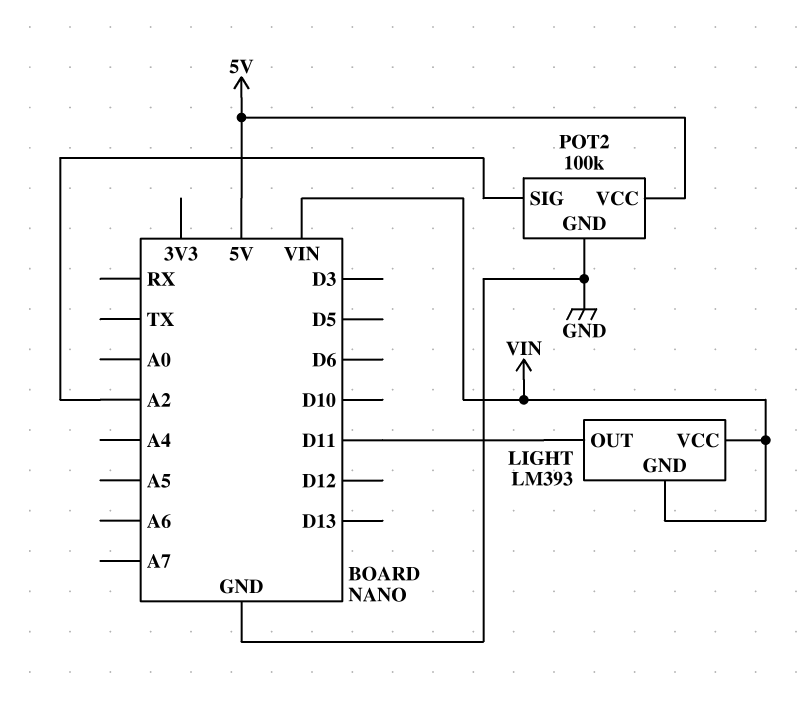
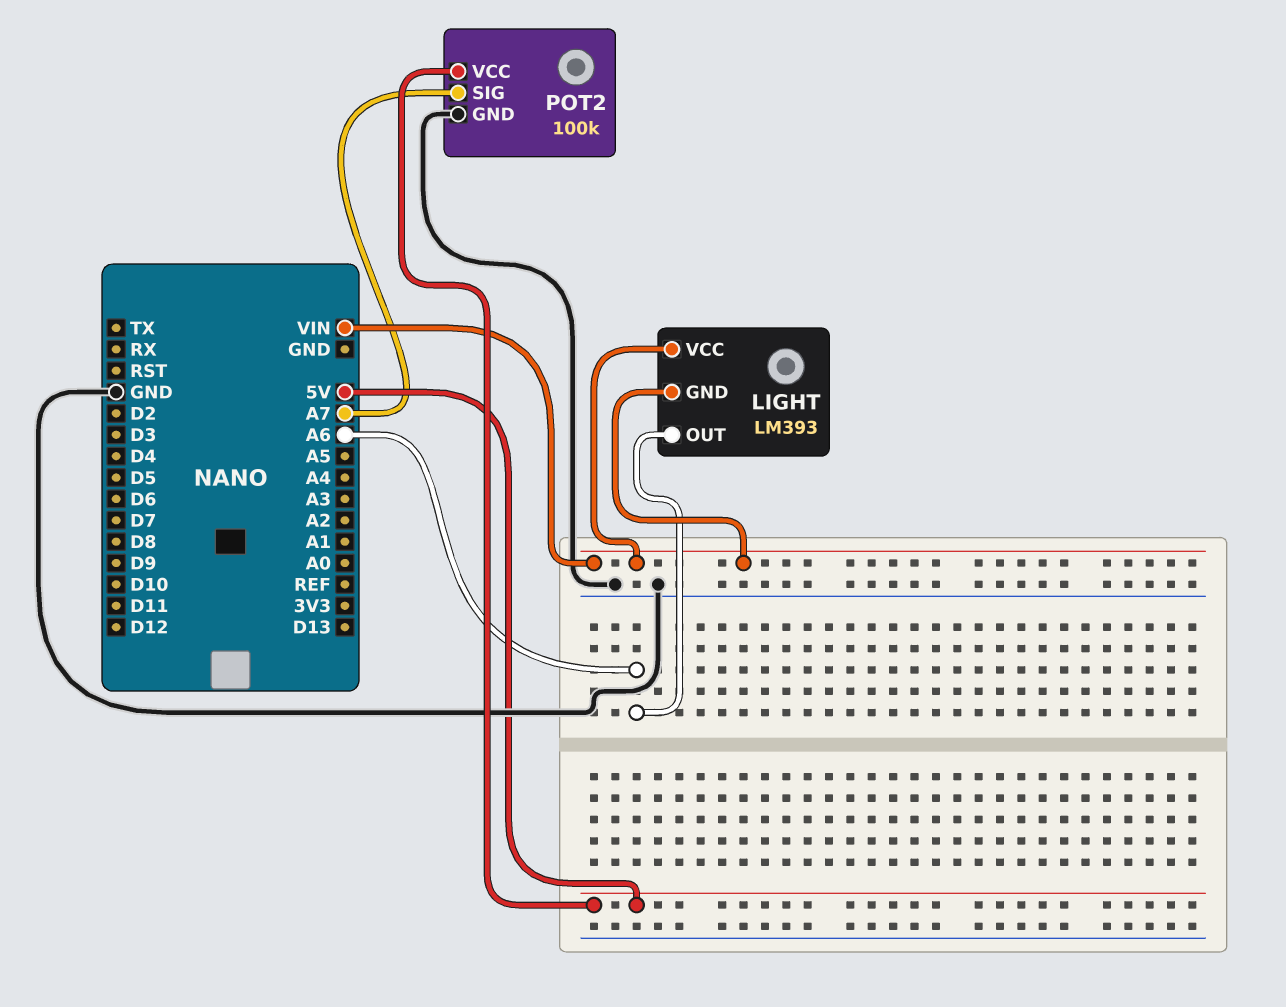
LIGHT pin OUT: D11 -> A6
POT2 pin SIG: A2 -> A7

